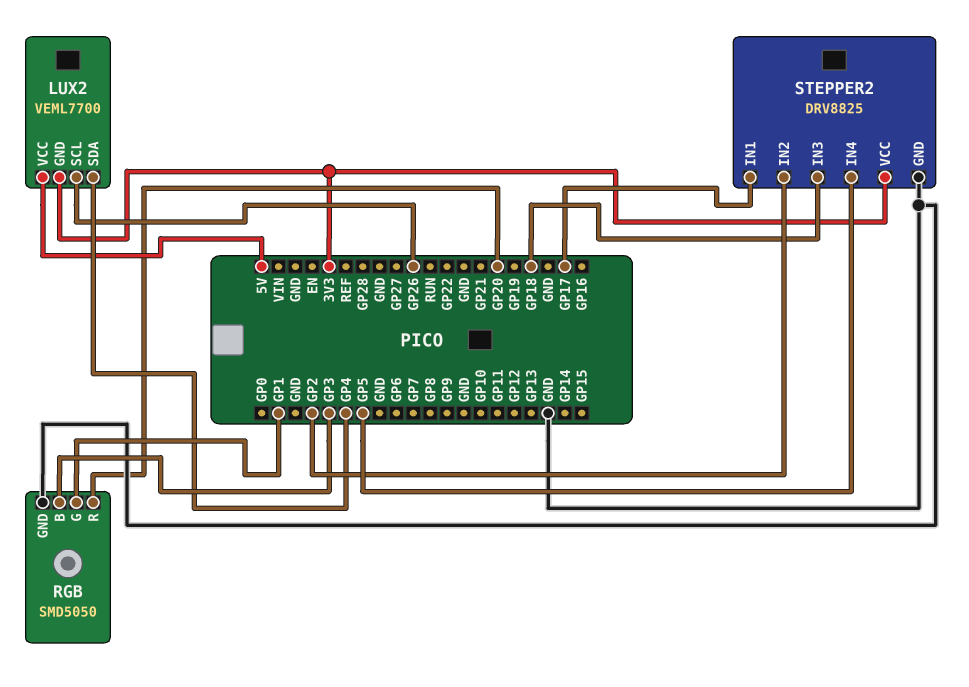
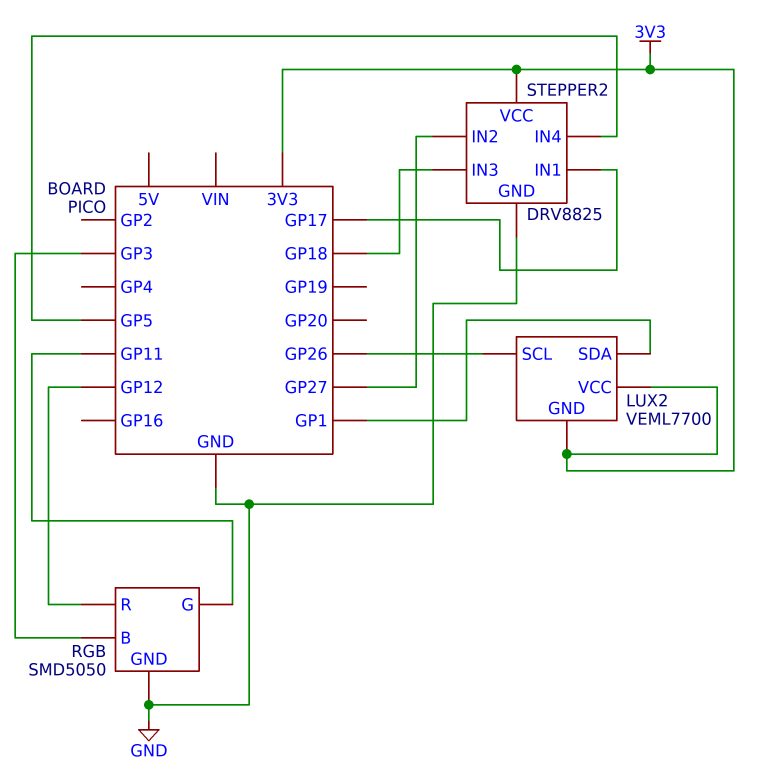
LUX2 pin SDA: GP4 -> GP1
LUX2 pin VCC: 5V -> 3V3
RGB pin G: GP1 -> GP11
RGB pin R: GP20 -> GP12
STEPPER2 pin IN2: GP2 -> GP27

